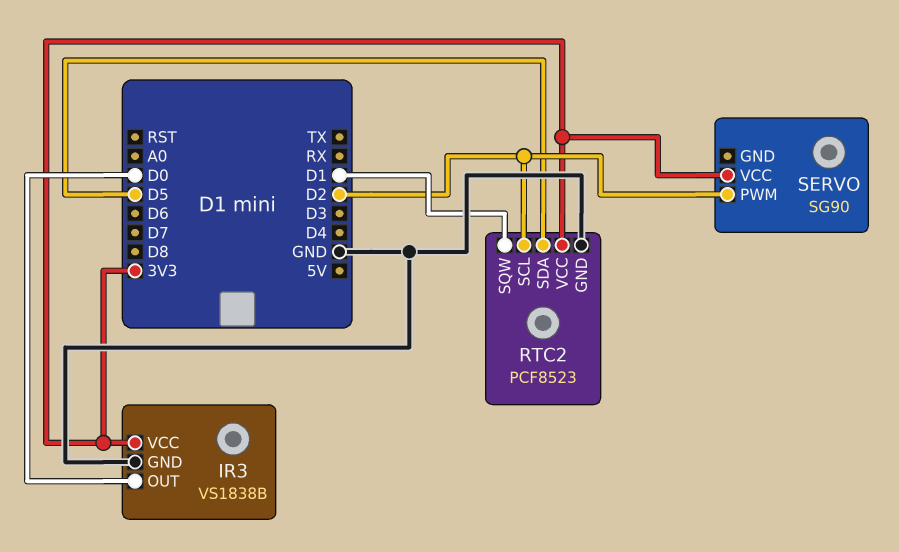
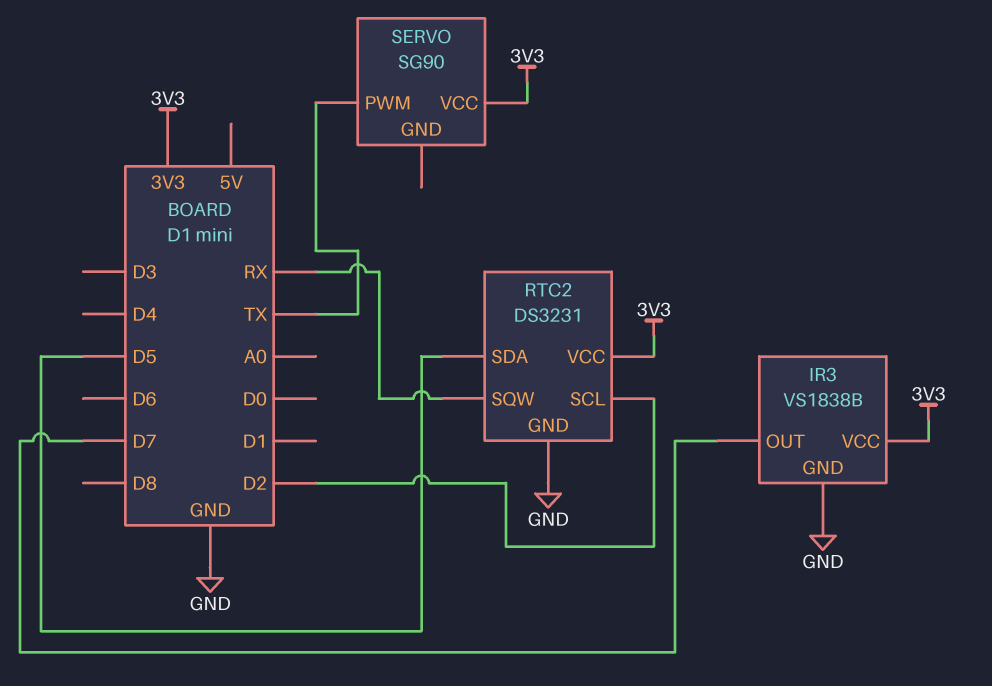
IR3 pin OUT: D0 -> D7
RTC2: PCF8523 -> DS3231
RTC2 pin SQW: D1 -> RX
SERVO pin PWM: D2 -> TX

